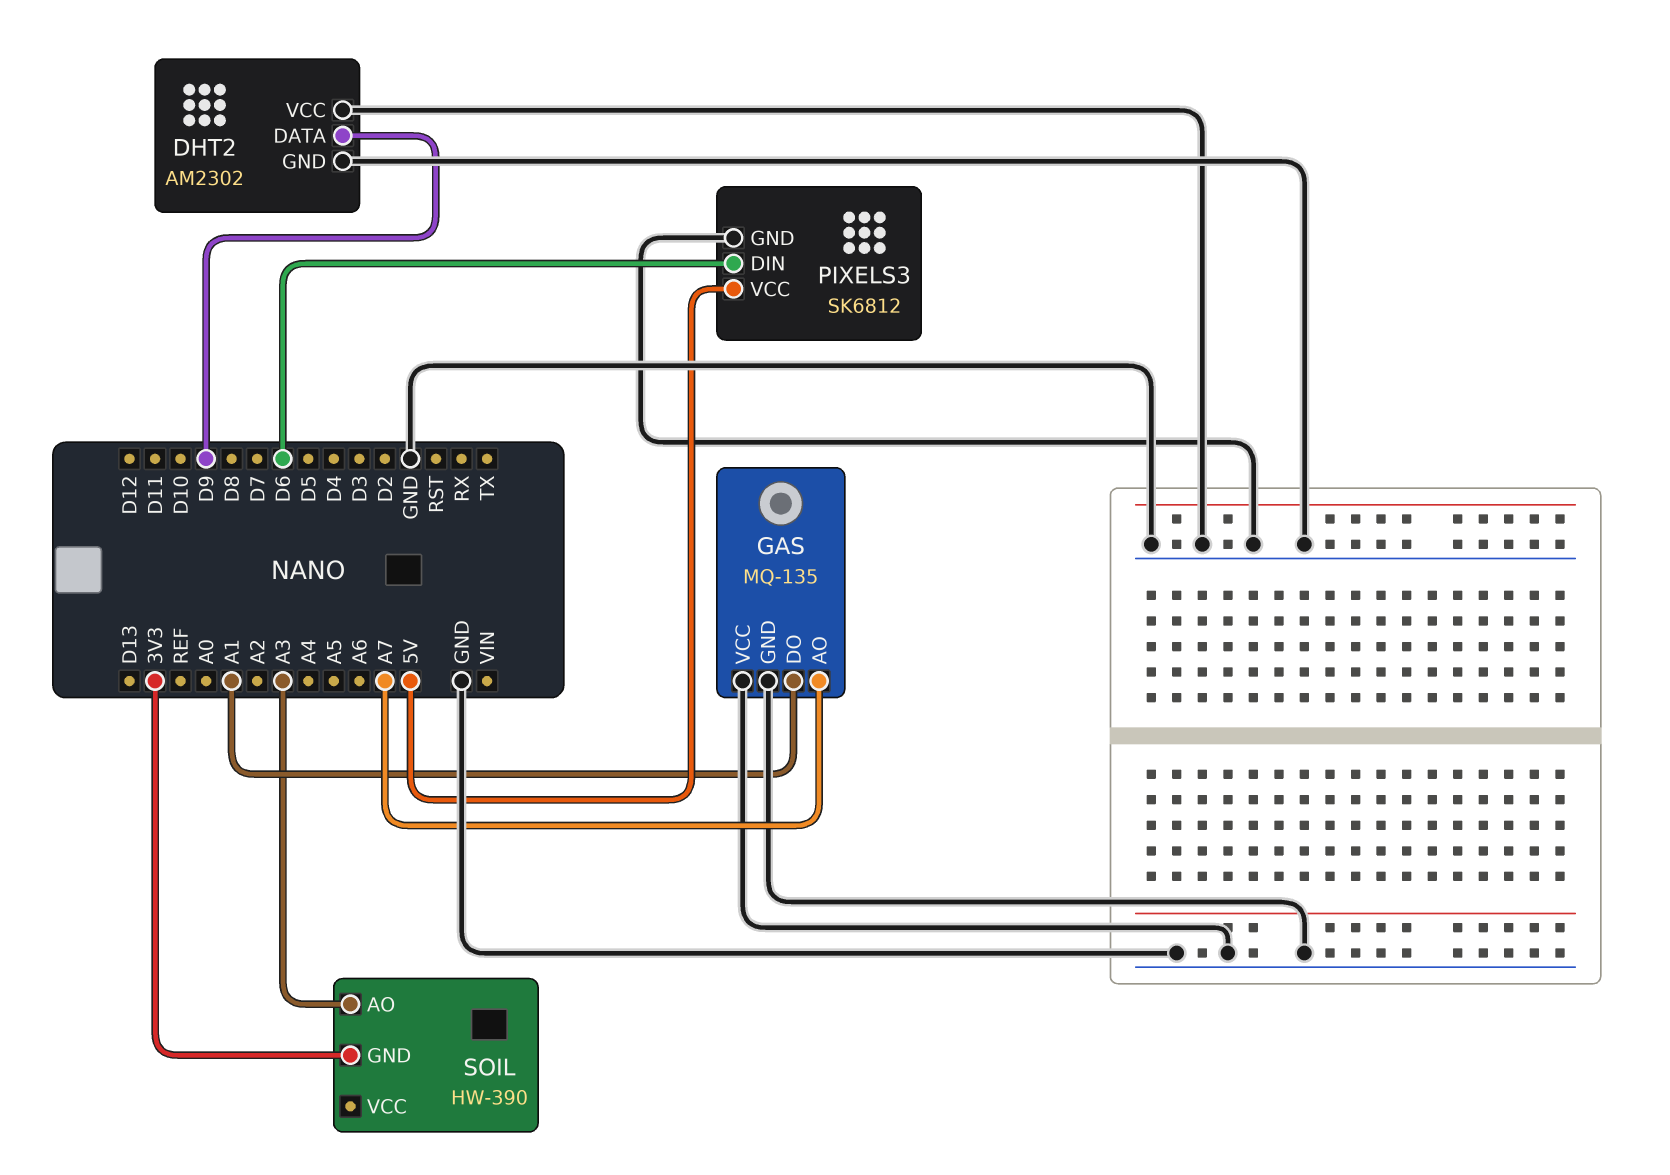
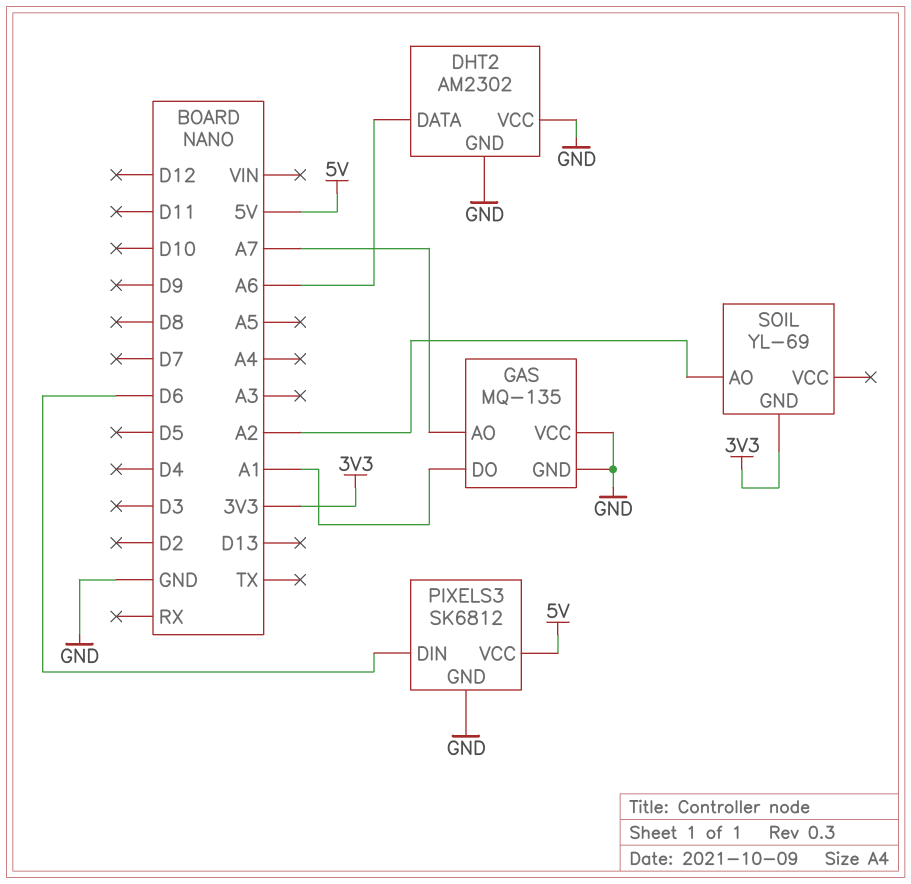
DHT2 pin DATA: D9 -> A6
SOIL: HW-390 -> YL-69
SOIL pin AO: A3 -> A2

